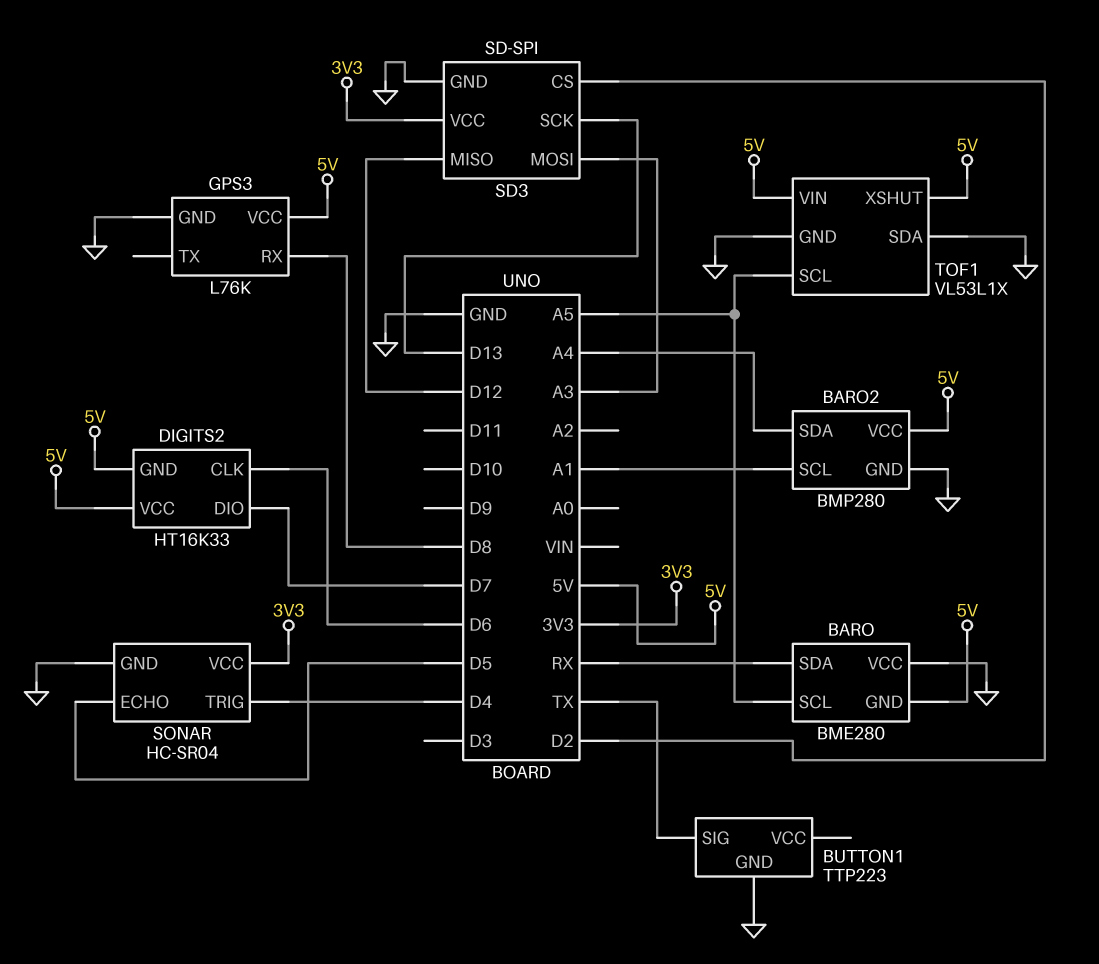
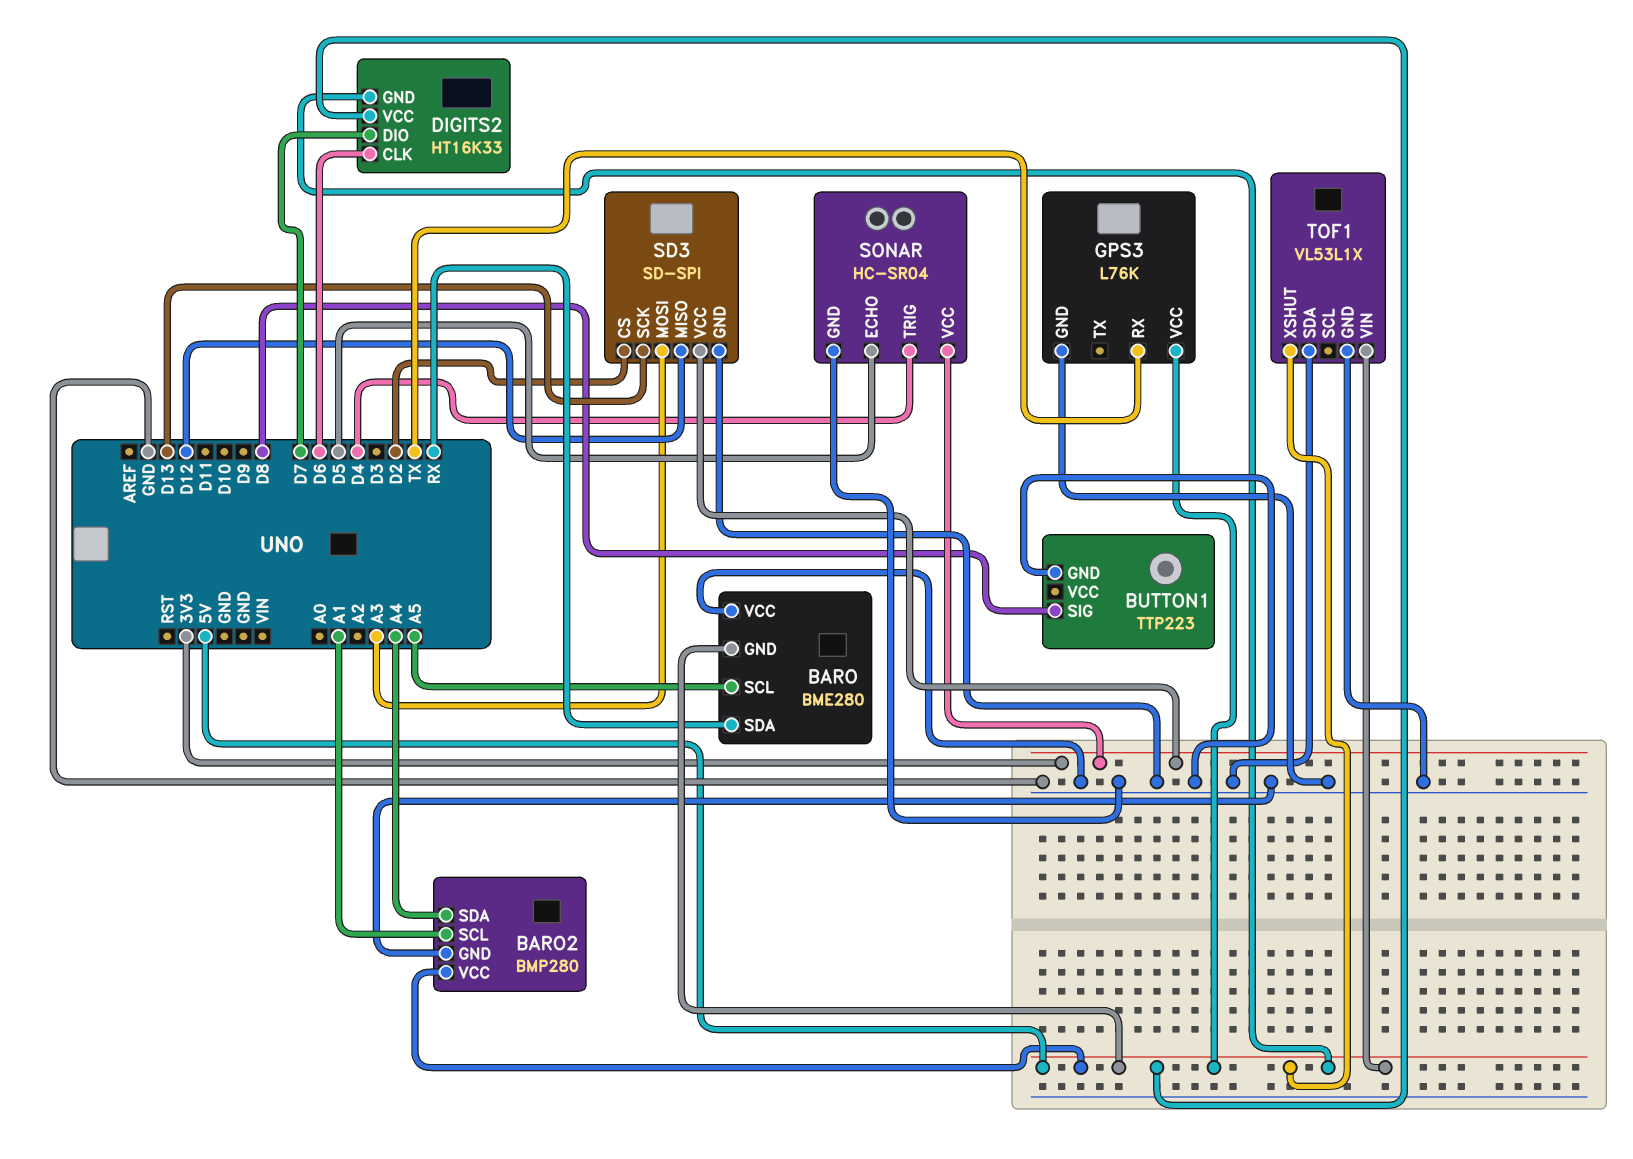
BUTTON1 pin SIG: TX -> D8
GPS3 pin RX: D8 -> TX
TOF1 pin SCL: A5 -> none

